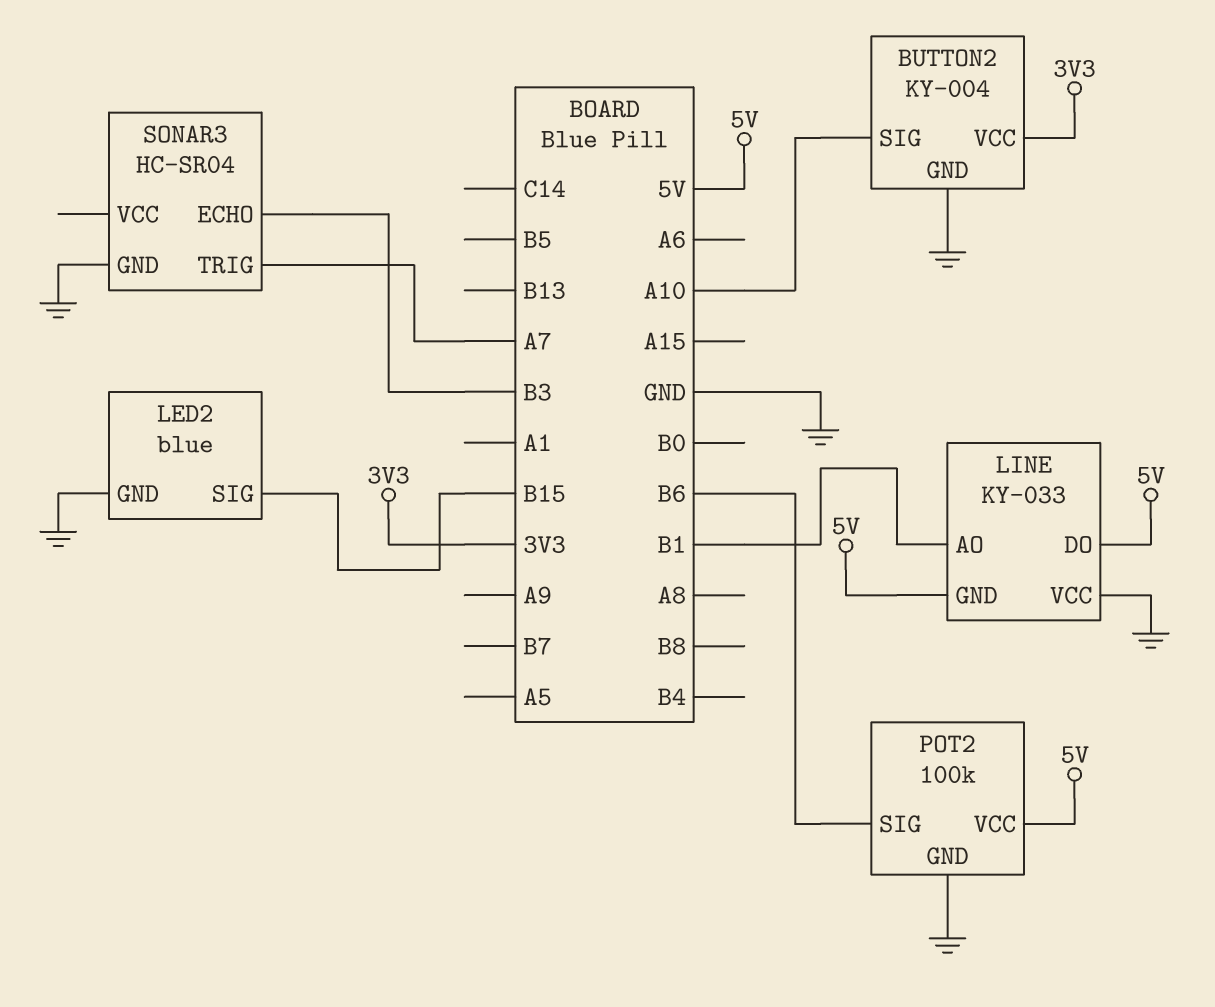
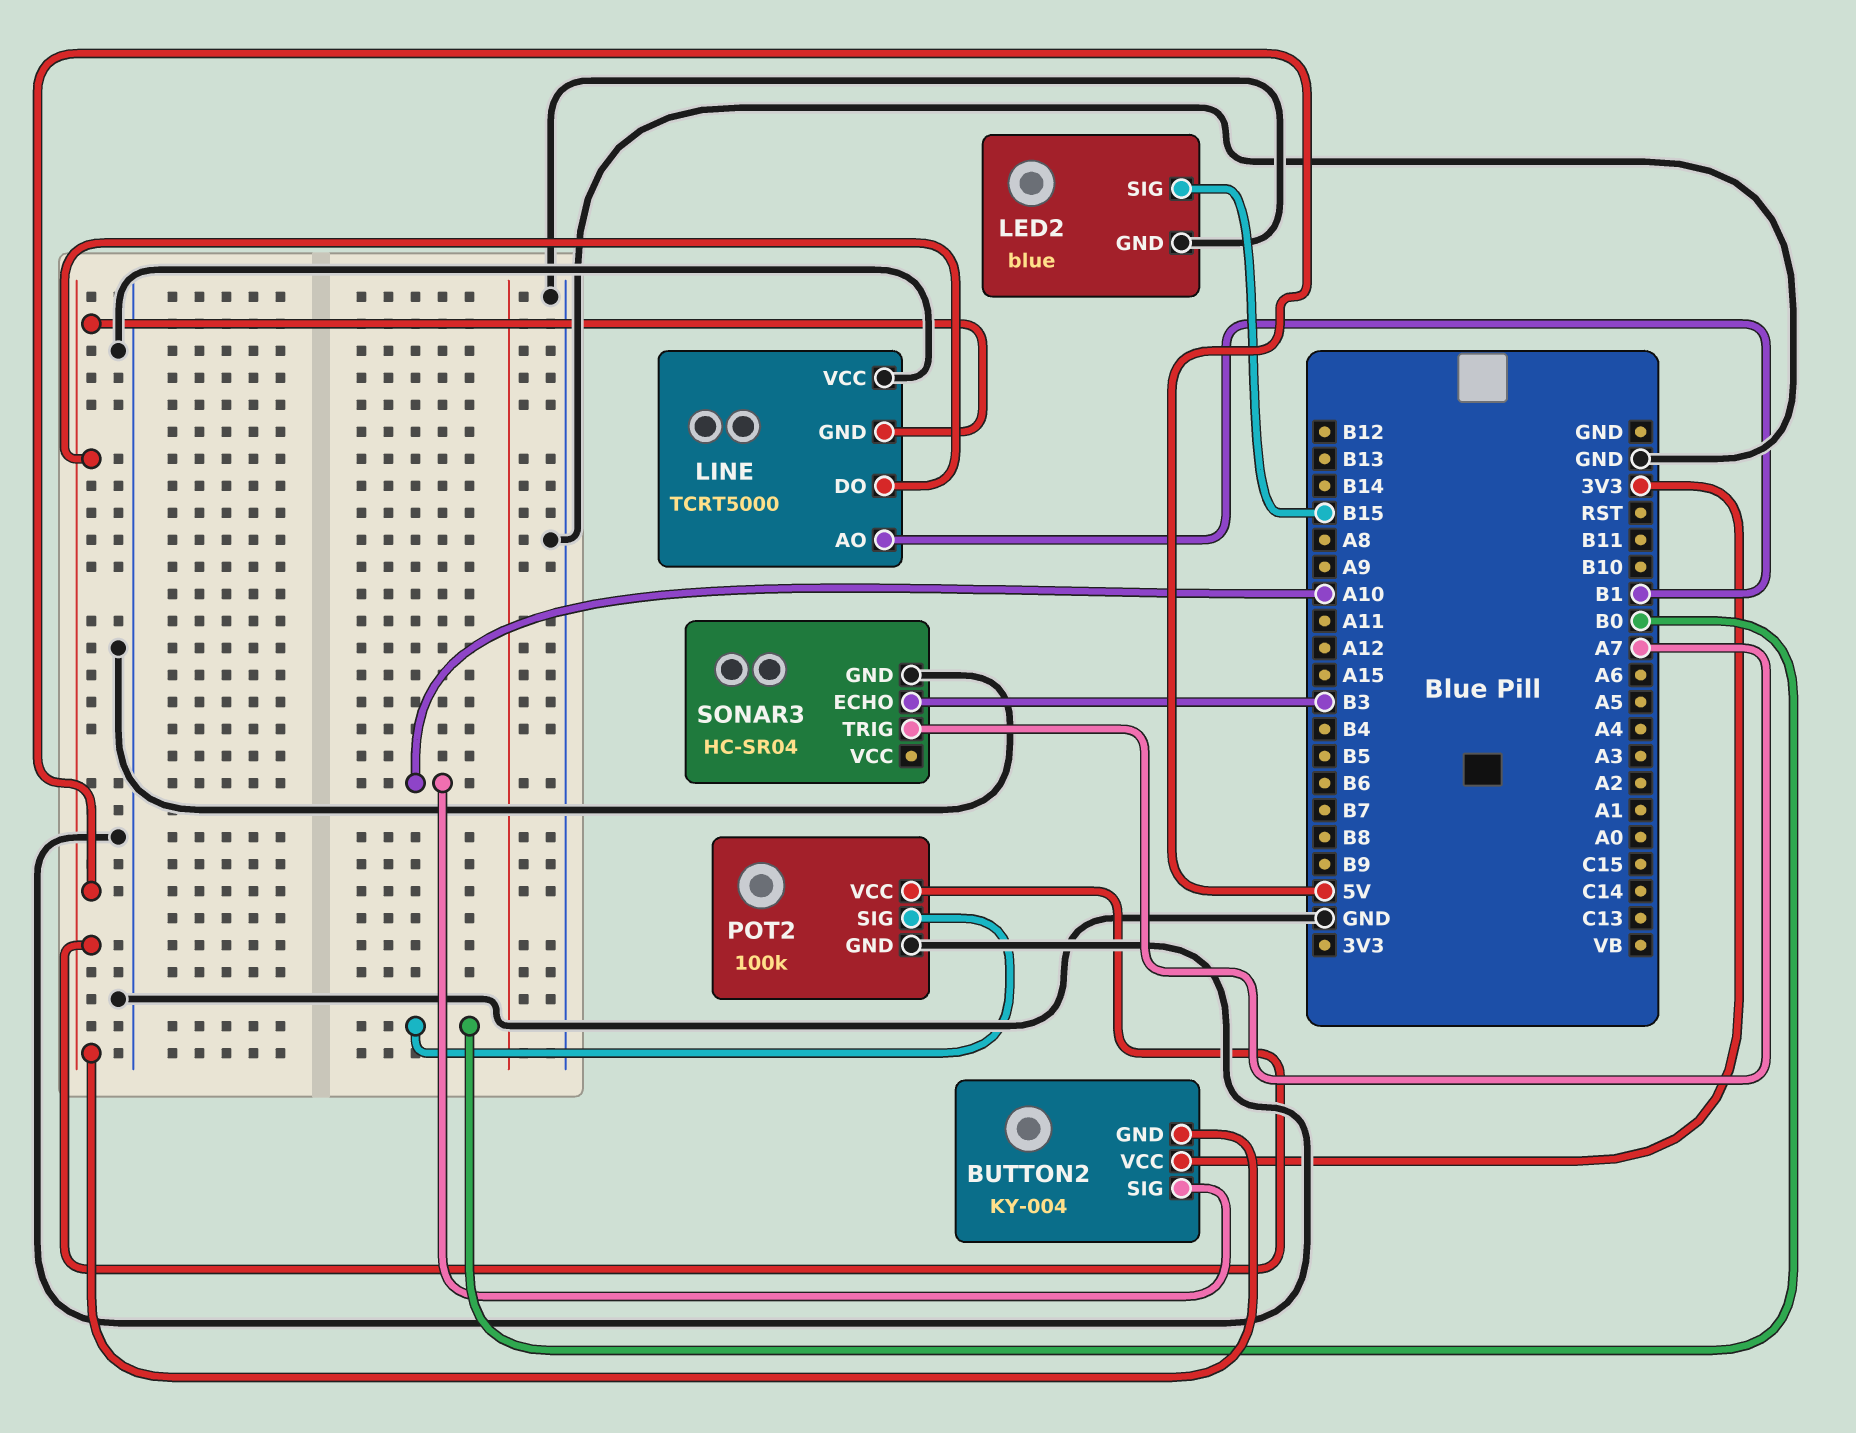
BUTTON2 pin GND: GND -> 5V
LINE: KY-033 -> TCRT5000
POT2 pin SIG: B6 -> B0

